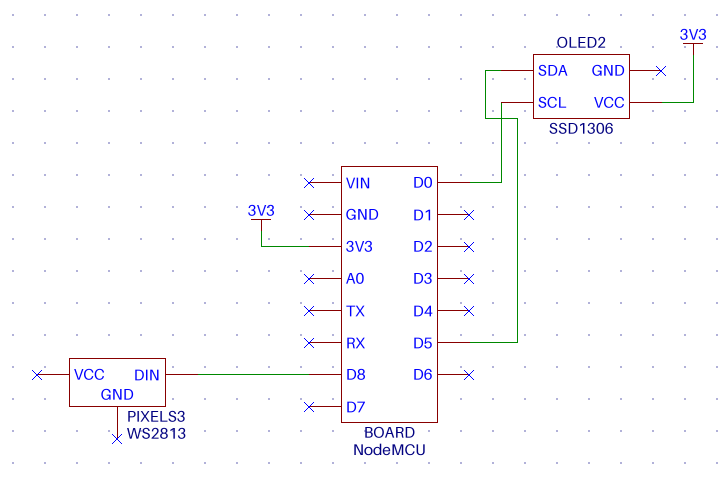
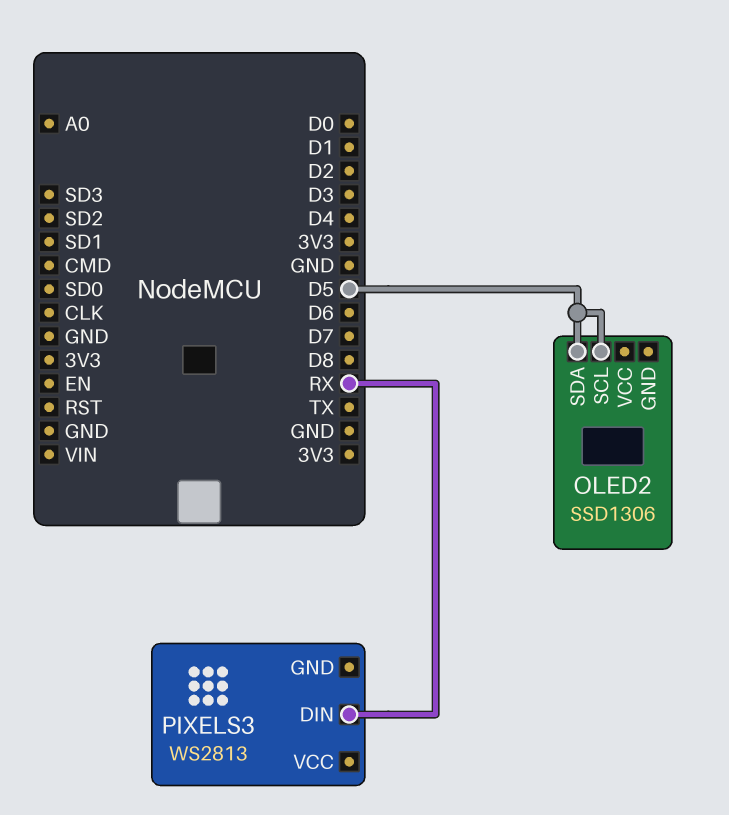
OLED2 pin SCL: D0 -> D5
OLED2 pin VCC: 3V3 -> none
PIXELS3 pin DIN: D8 -> RX

